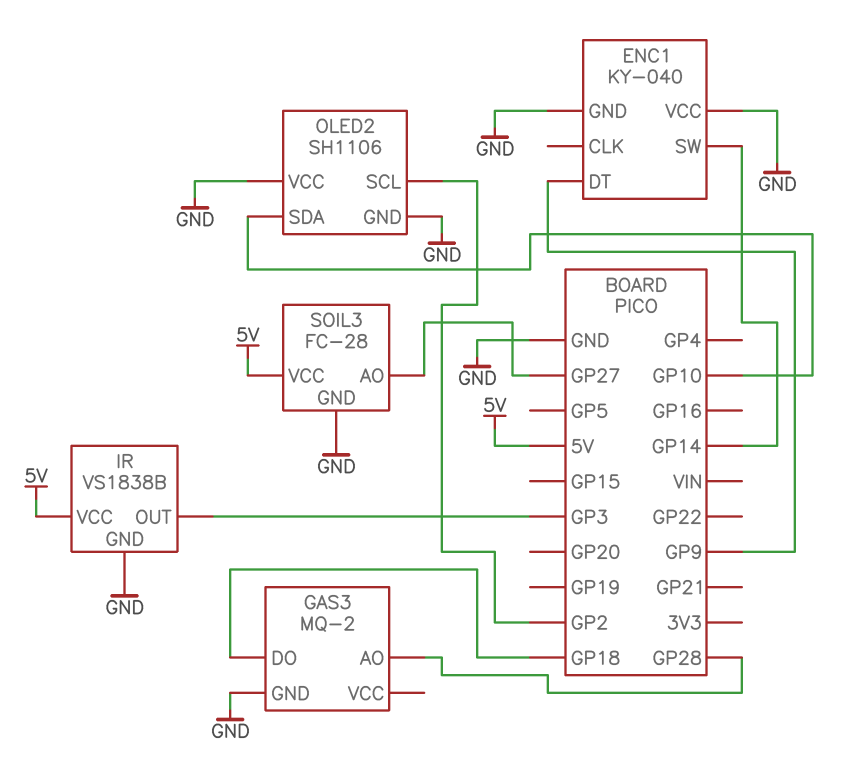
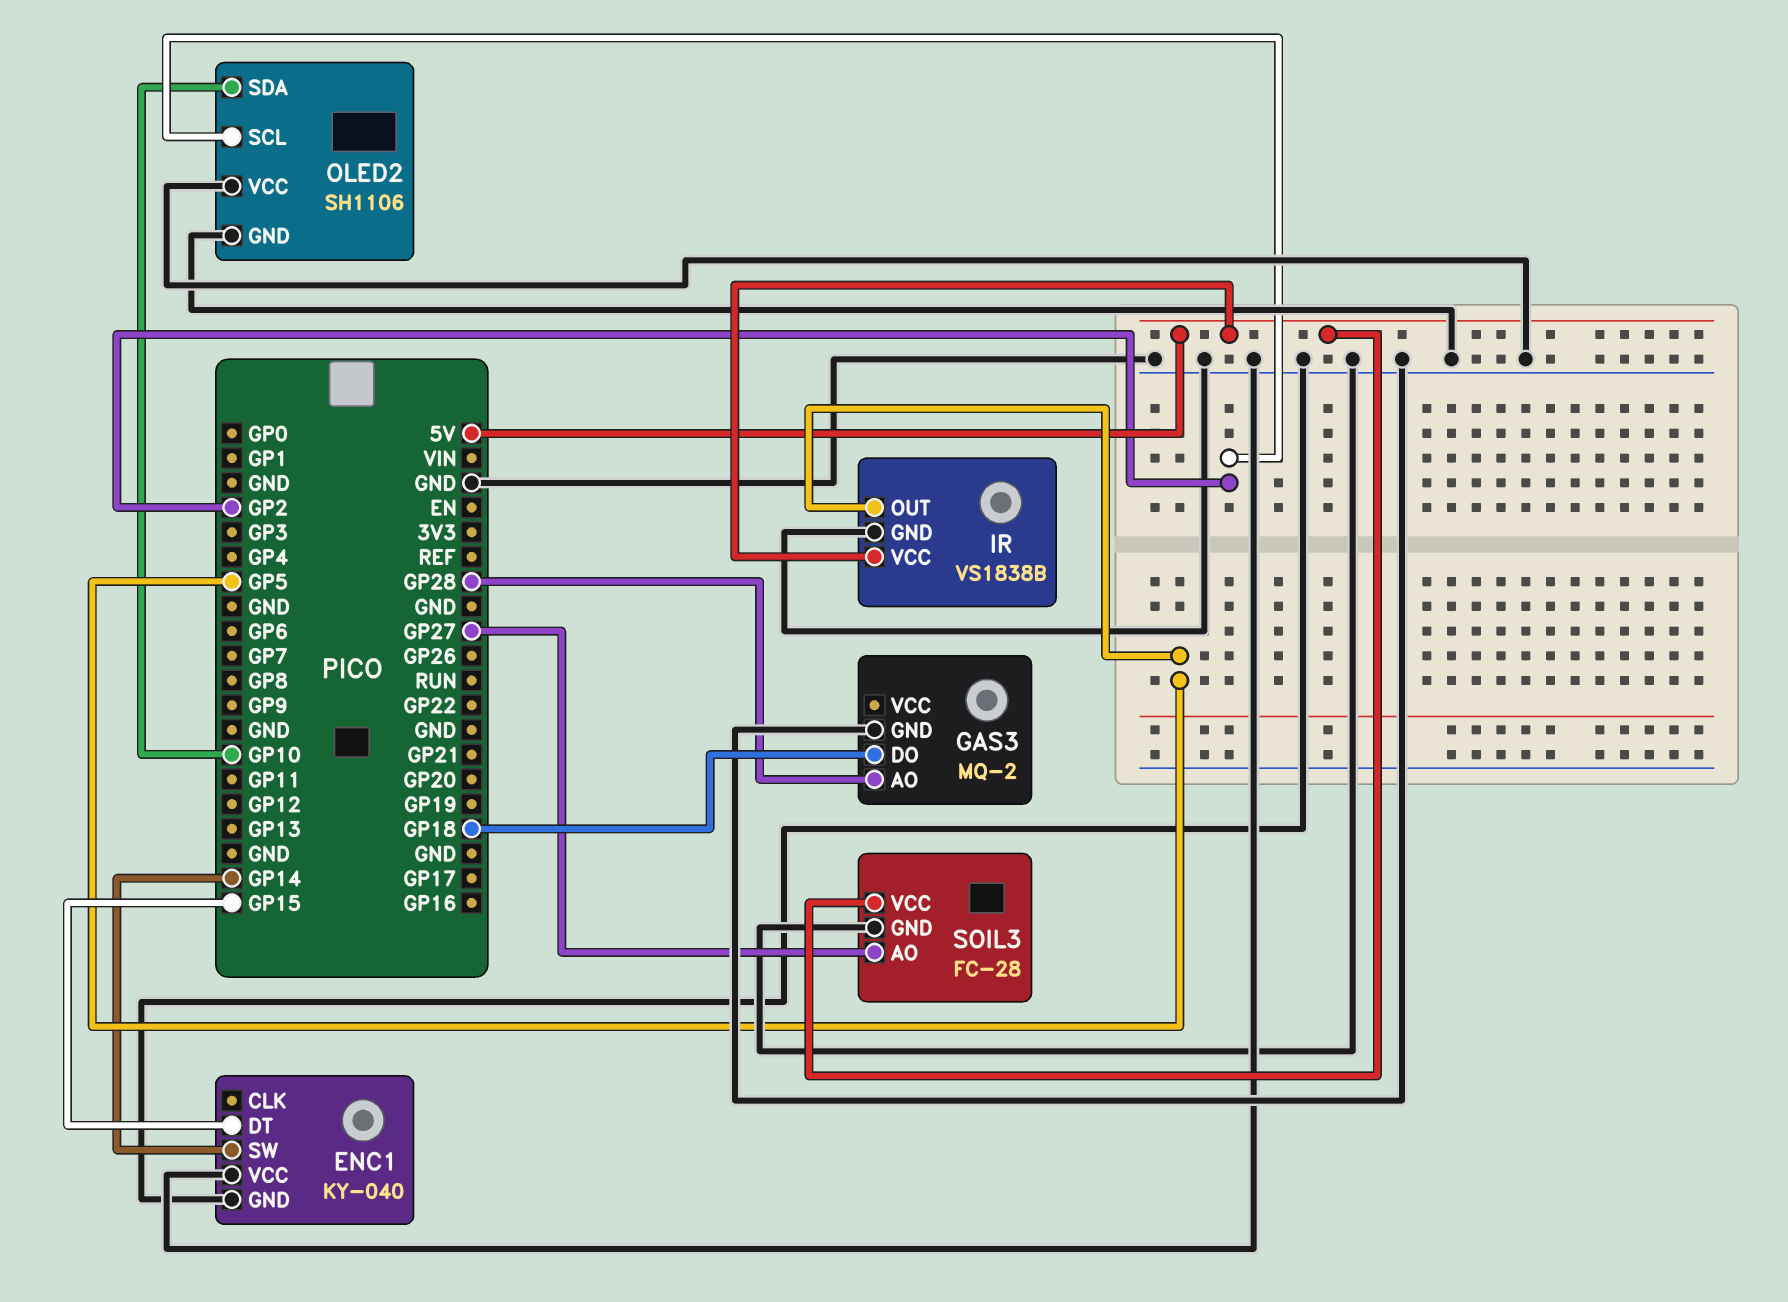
ENC1 pin DT: GP9 -> GP15
IR pin OUT: GP3 -> GP5

